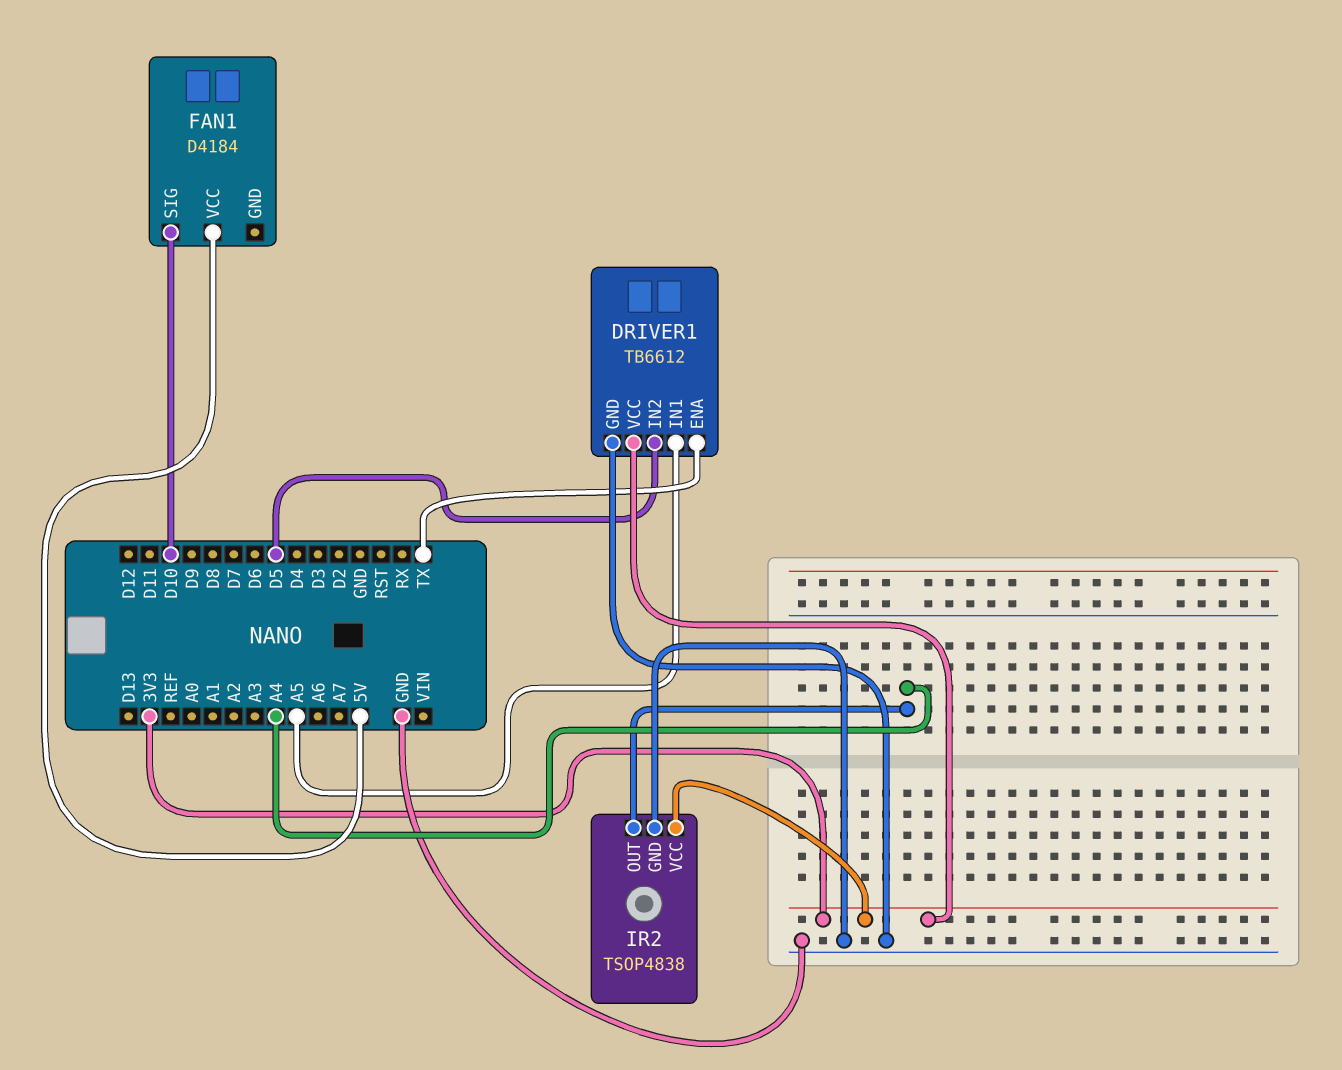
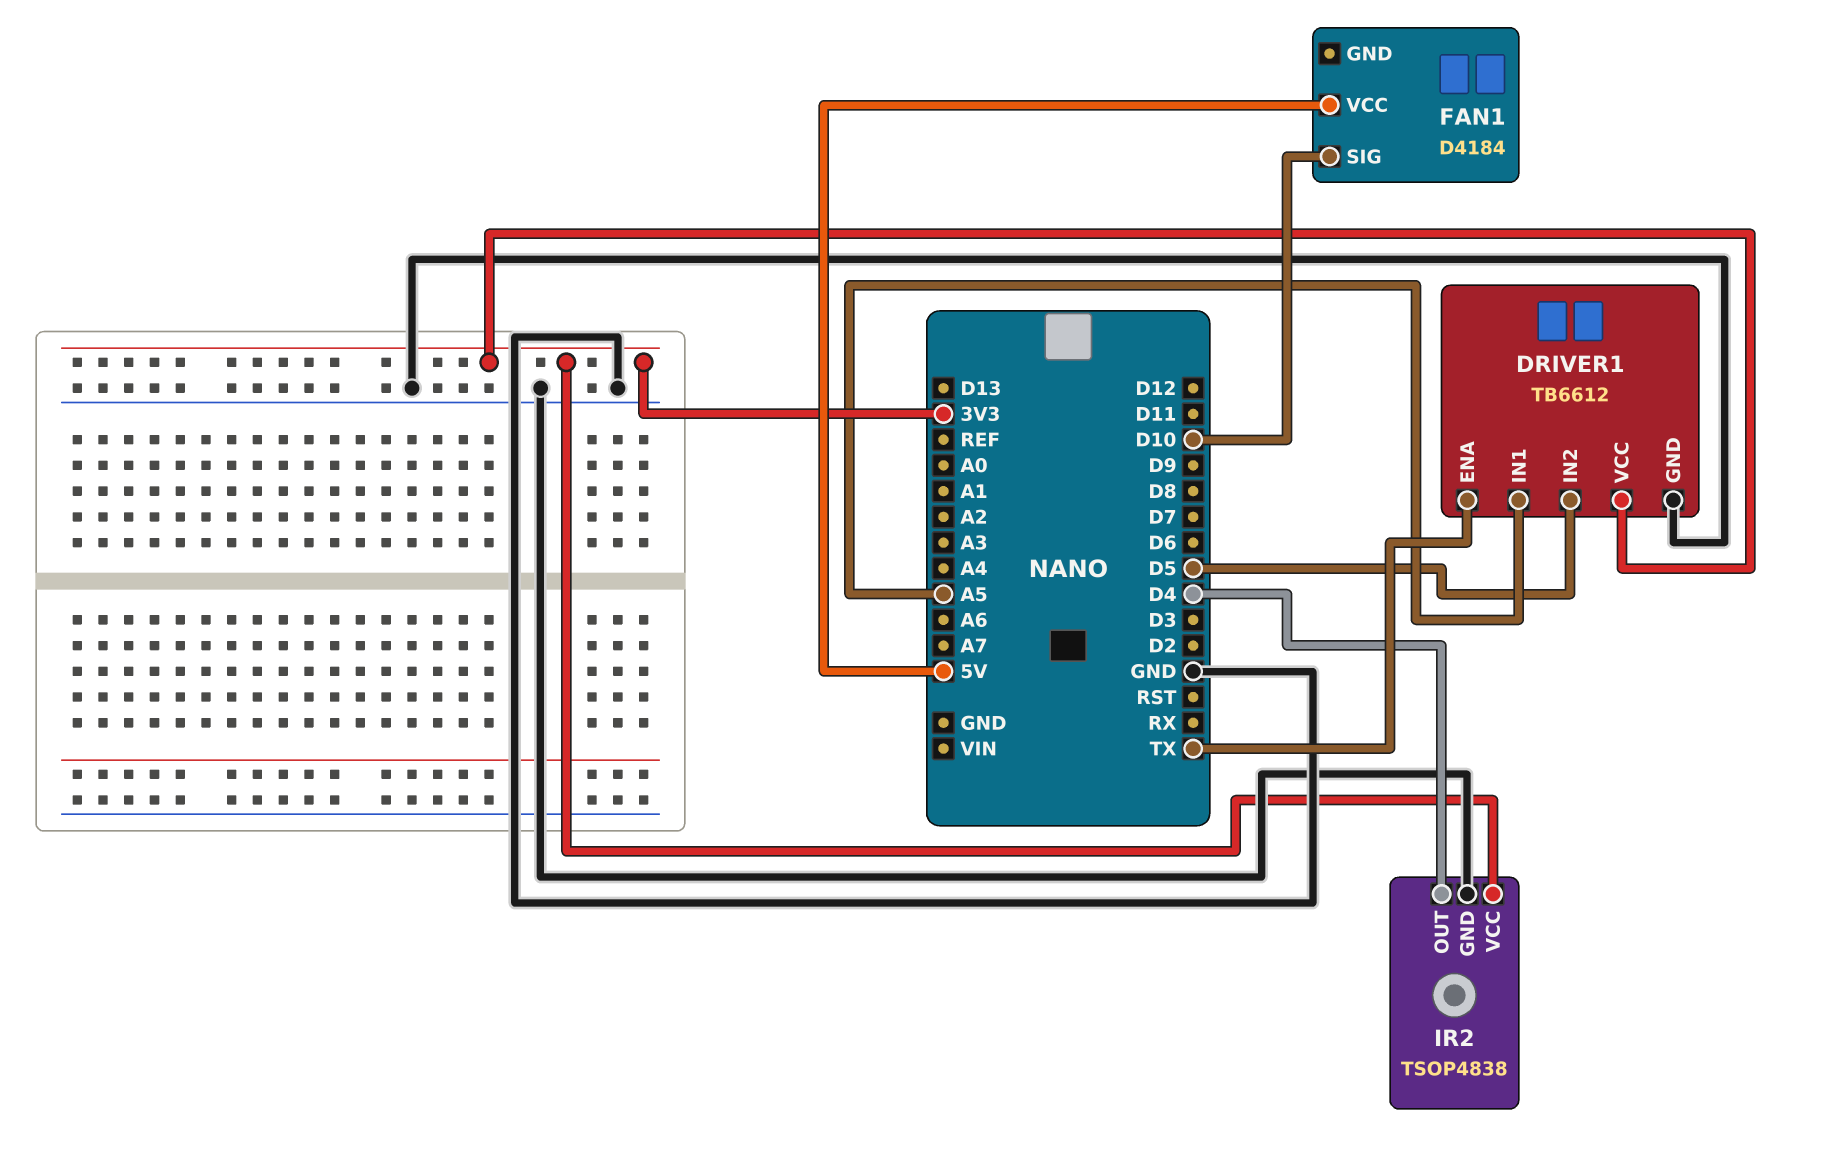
IR2 pin OUT: A4 -> D4

